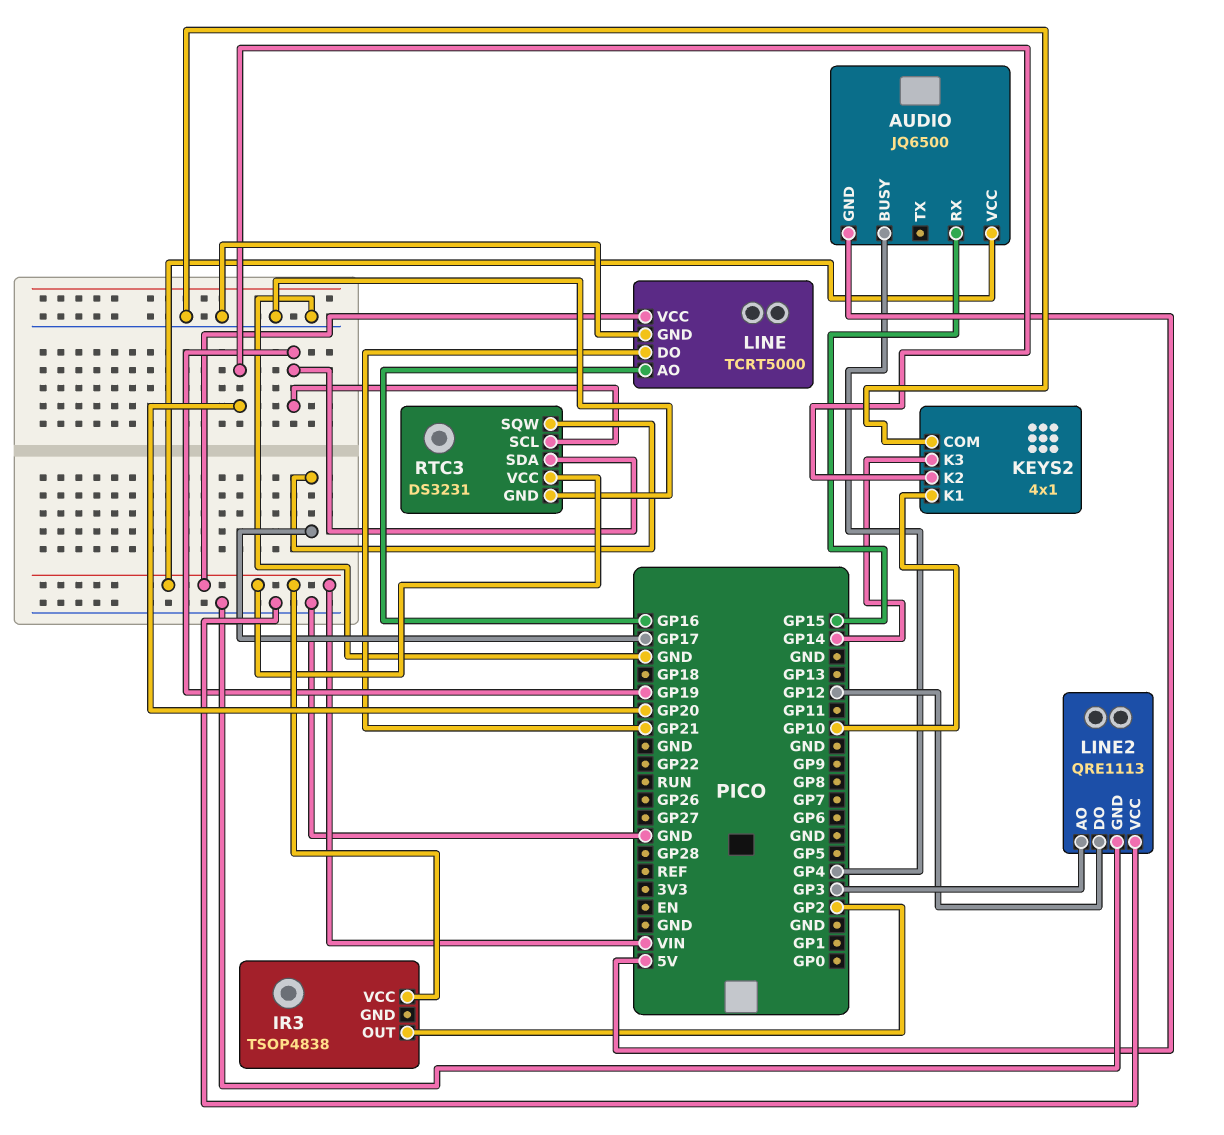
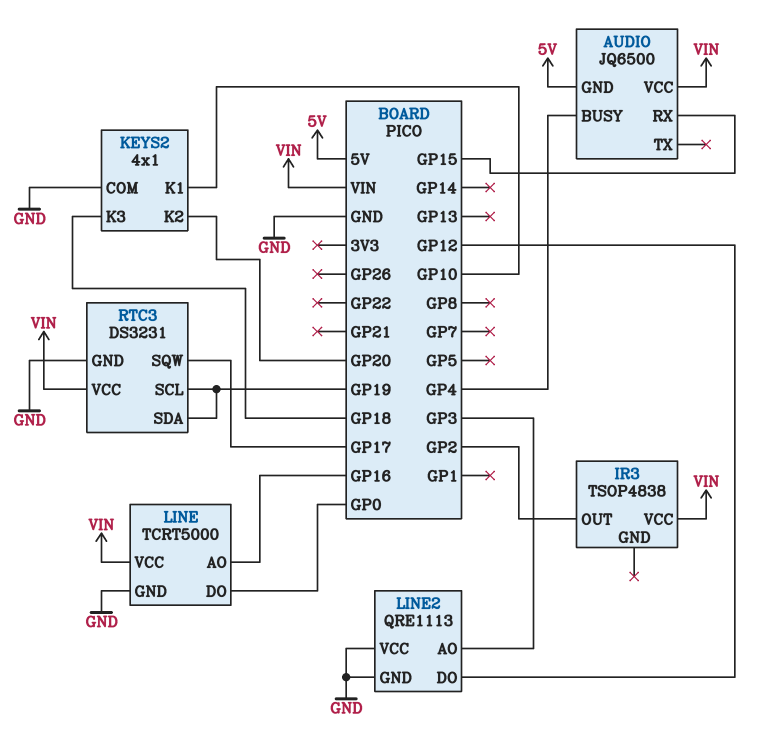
KEYS2 pin K3: GP14 -> GP18
LINE pin DO: GP21 -> GP0

